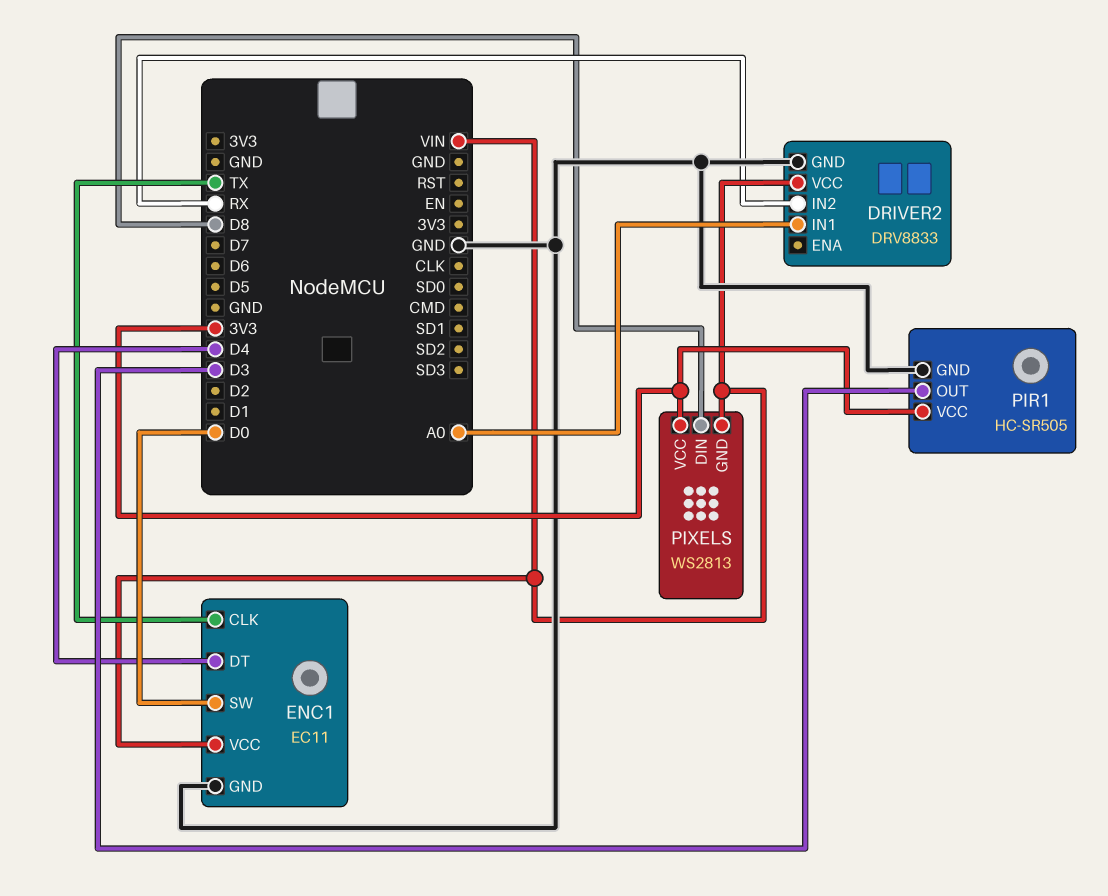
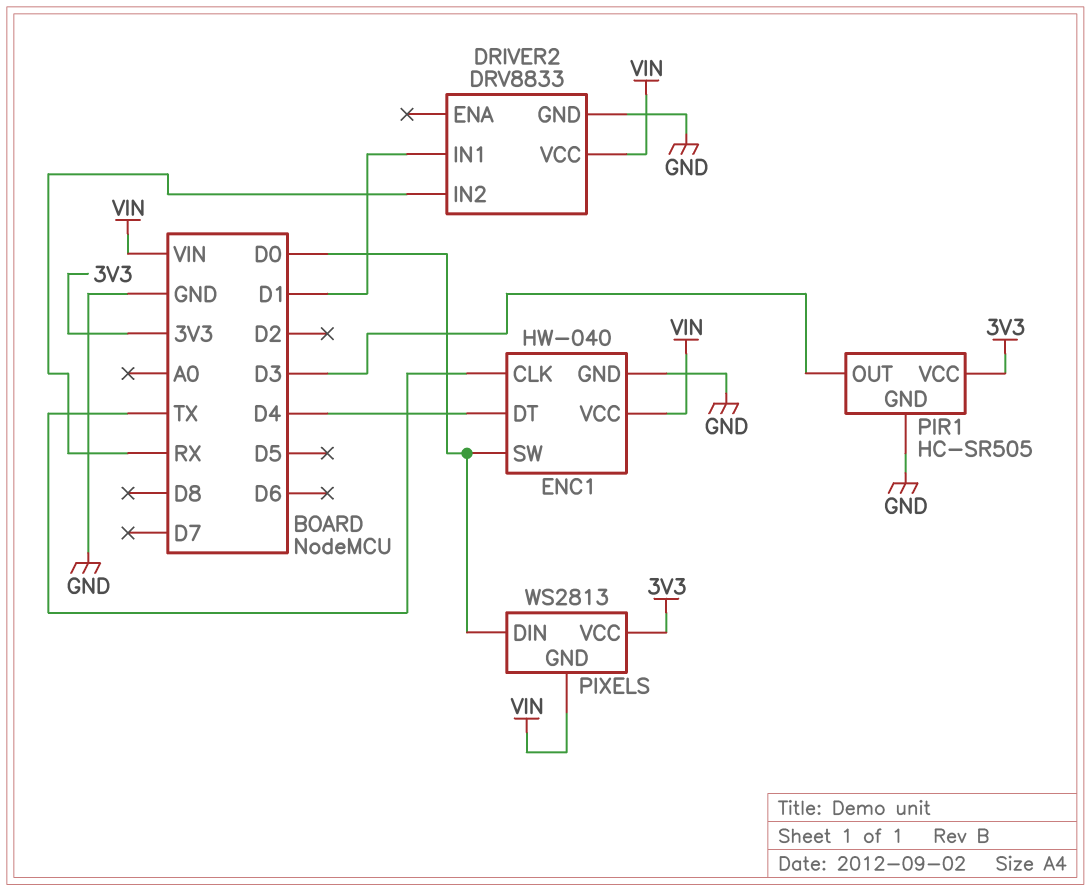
DRIVER2 pin IN1: A0 -> D1
ENC1: EC11 -> HW-040
PIXELS pin DIN: D8 -> D0

